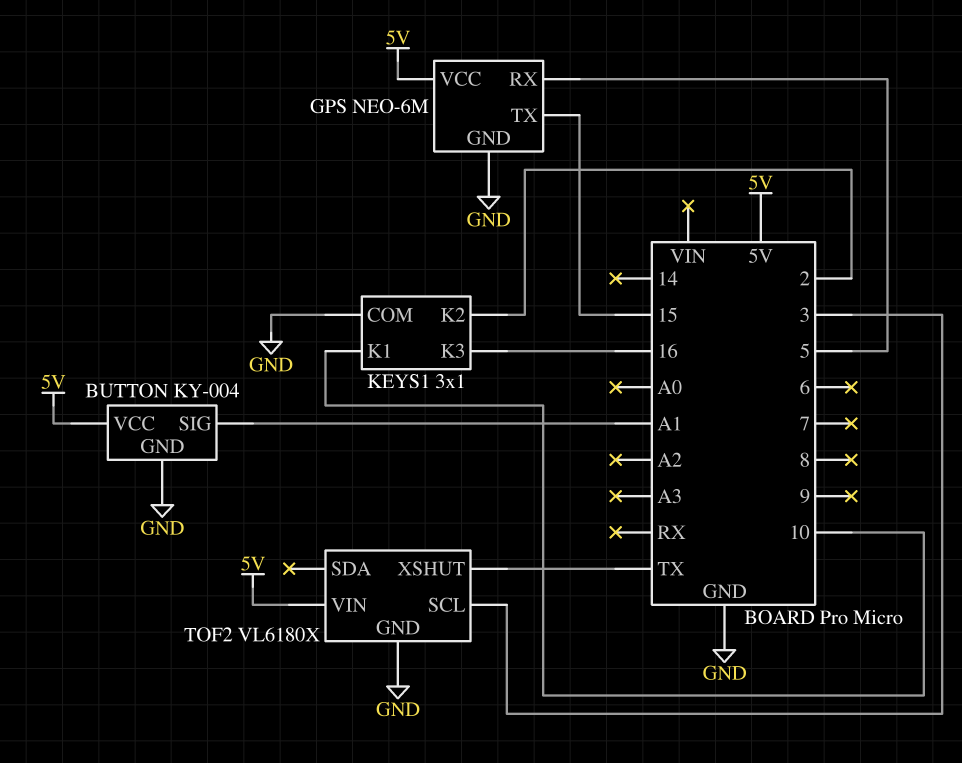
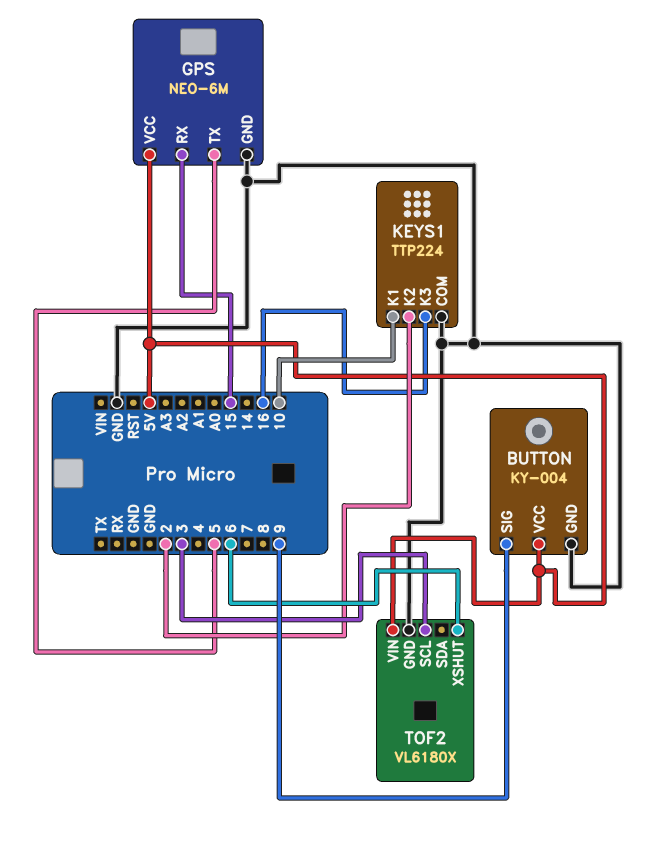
BUTTON pin SIG: A1 -> 9
GPS pin RX: 5 -> 15
GPS pin TX: 15 -> 5
KEYS1: 3x1 -> TTP224
TOF2 pin XSHUT: TX -> 6

